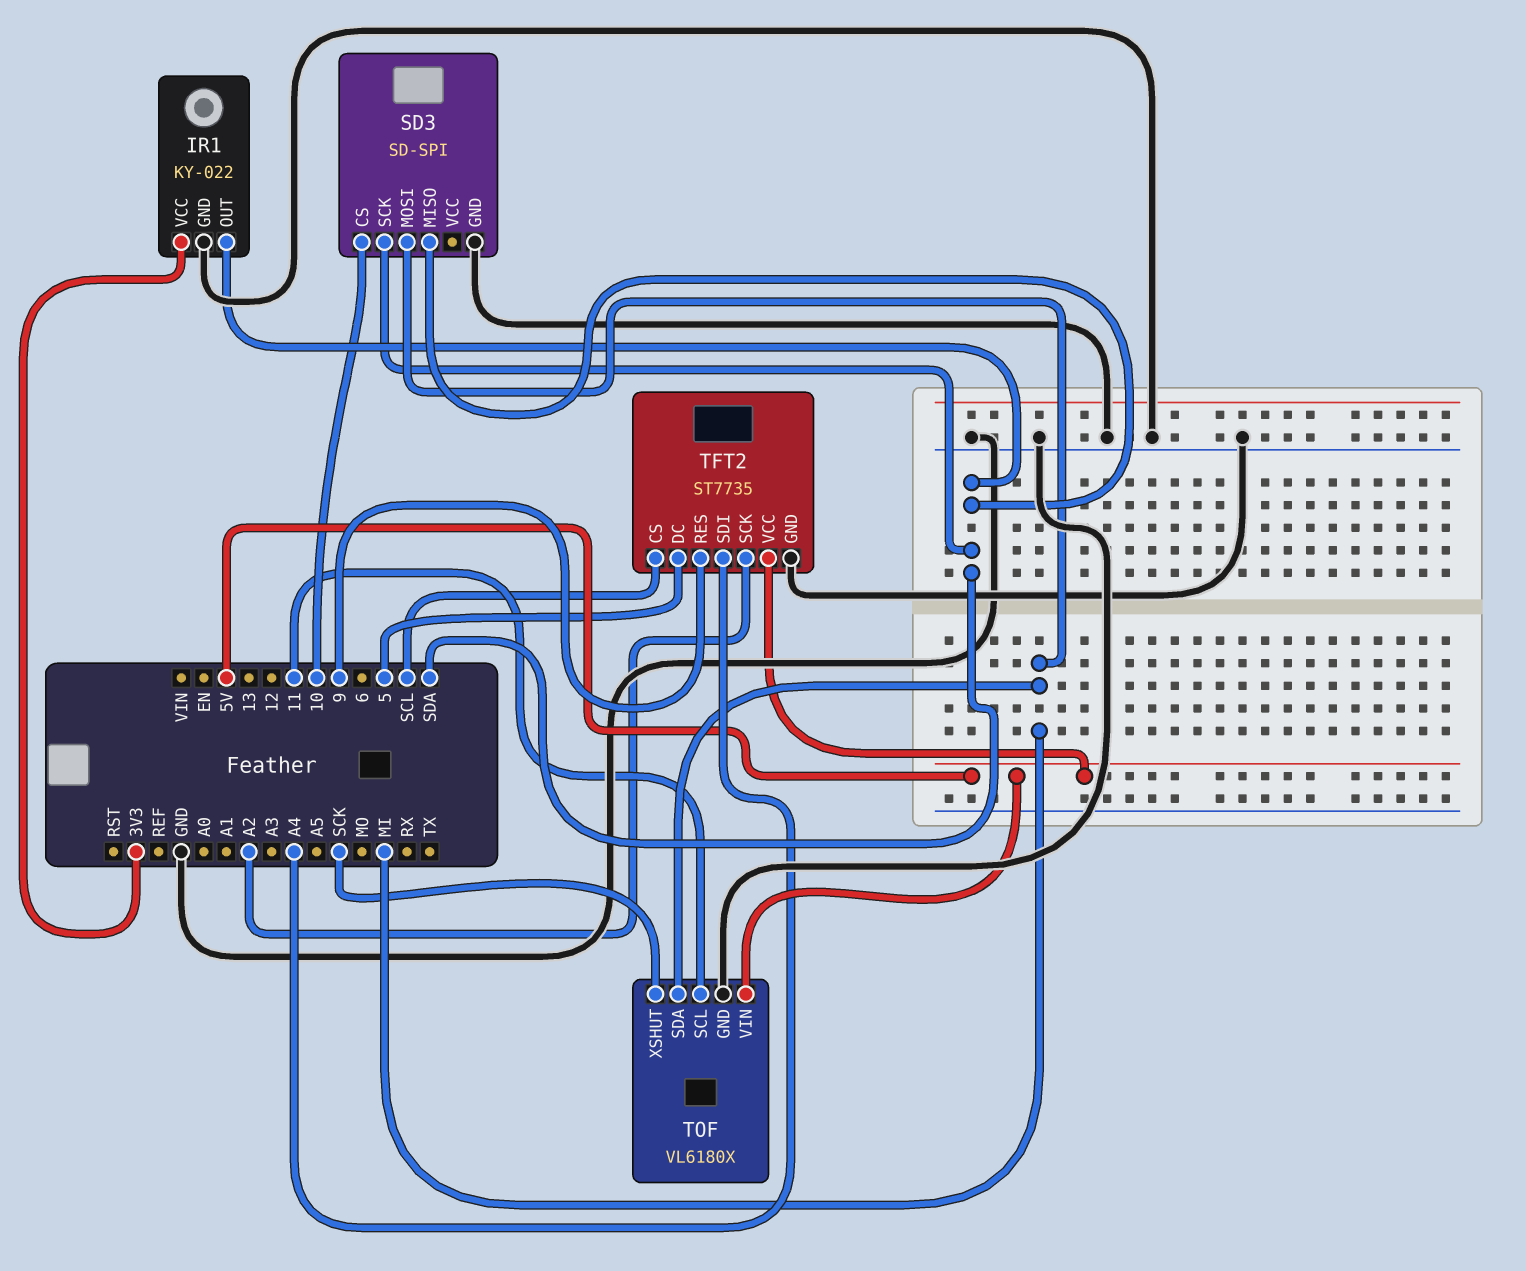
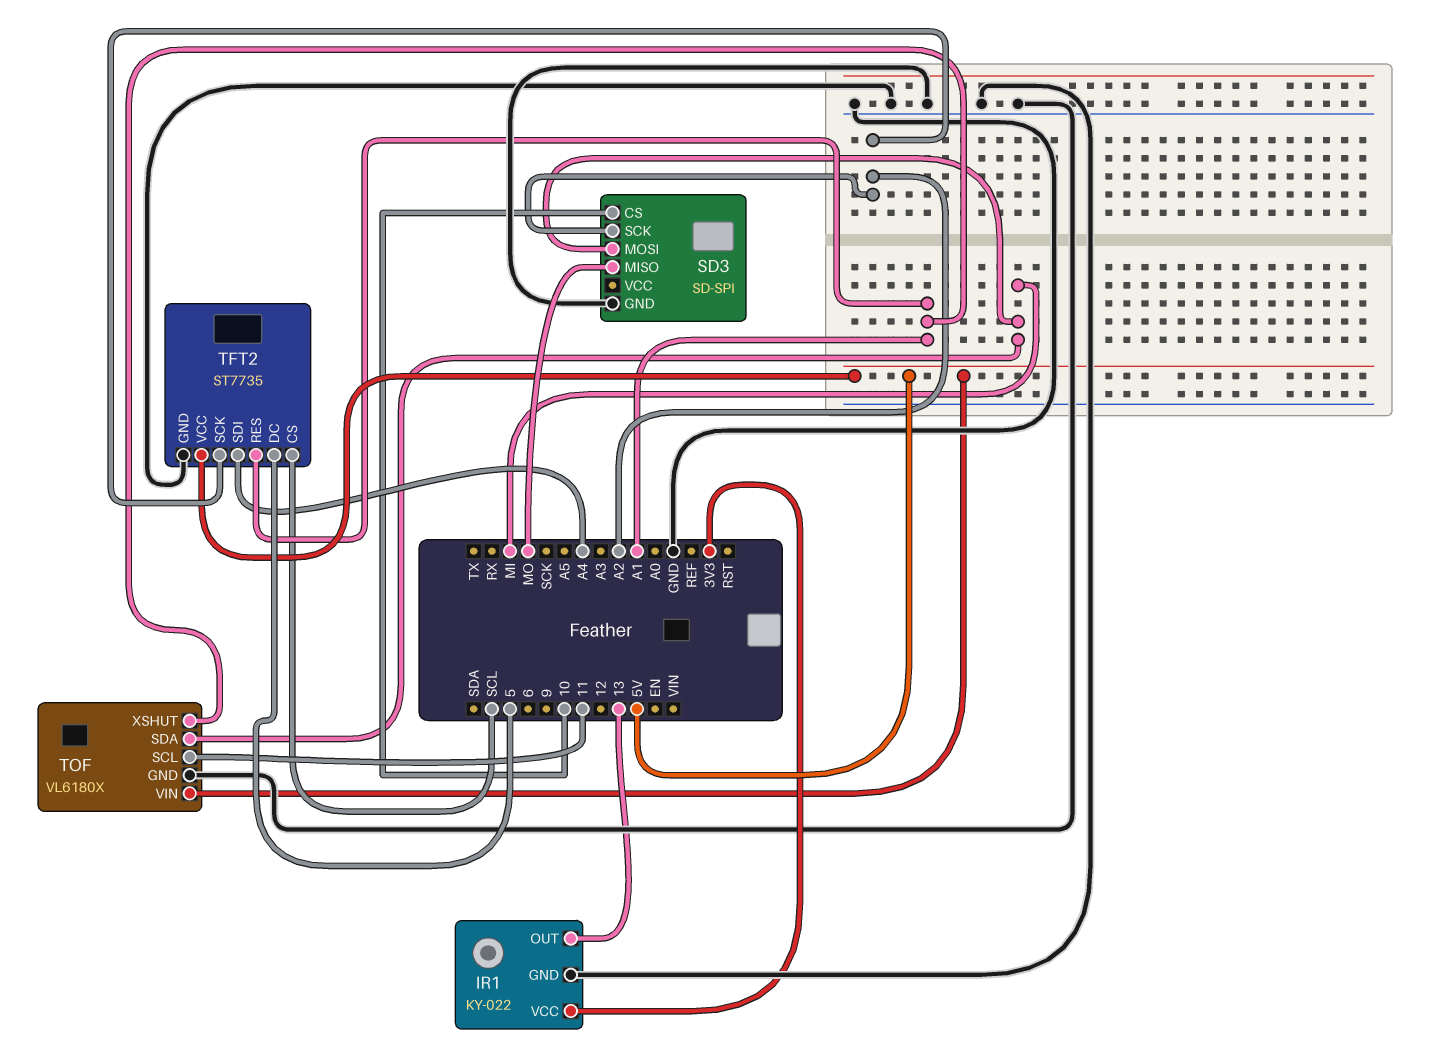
IR1 pin OUT: SDA -> 13
SD3 pin MISO: SDA -> MO
SD3 pin SCK: SDA -> A2
TFT2 pin RES: 9 -> A1
TOF pin XSHUT: SCK -> A1

